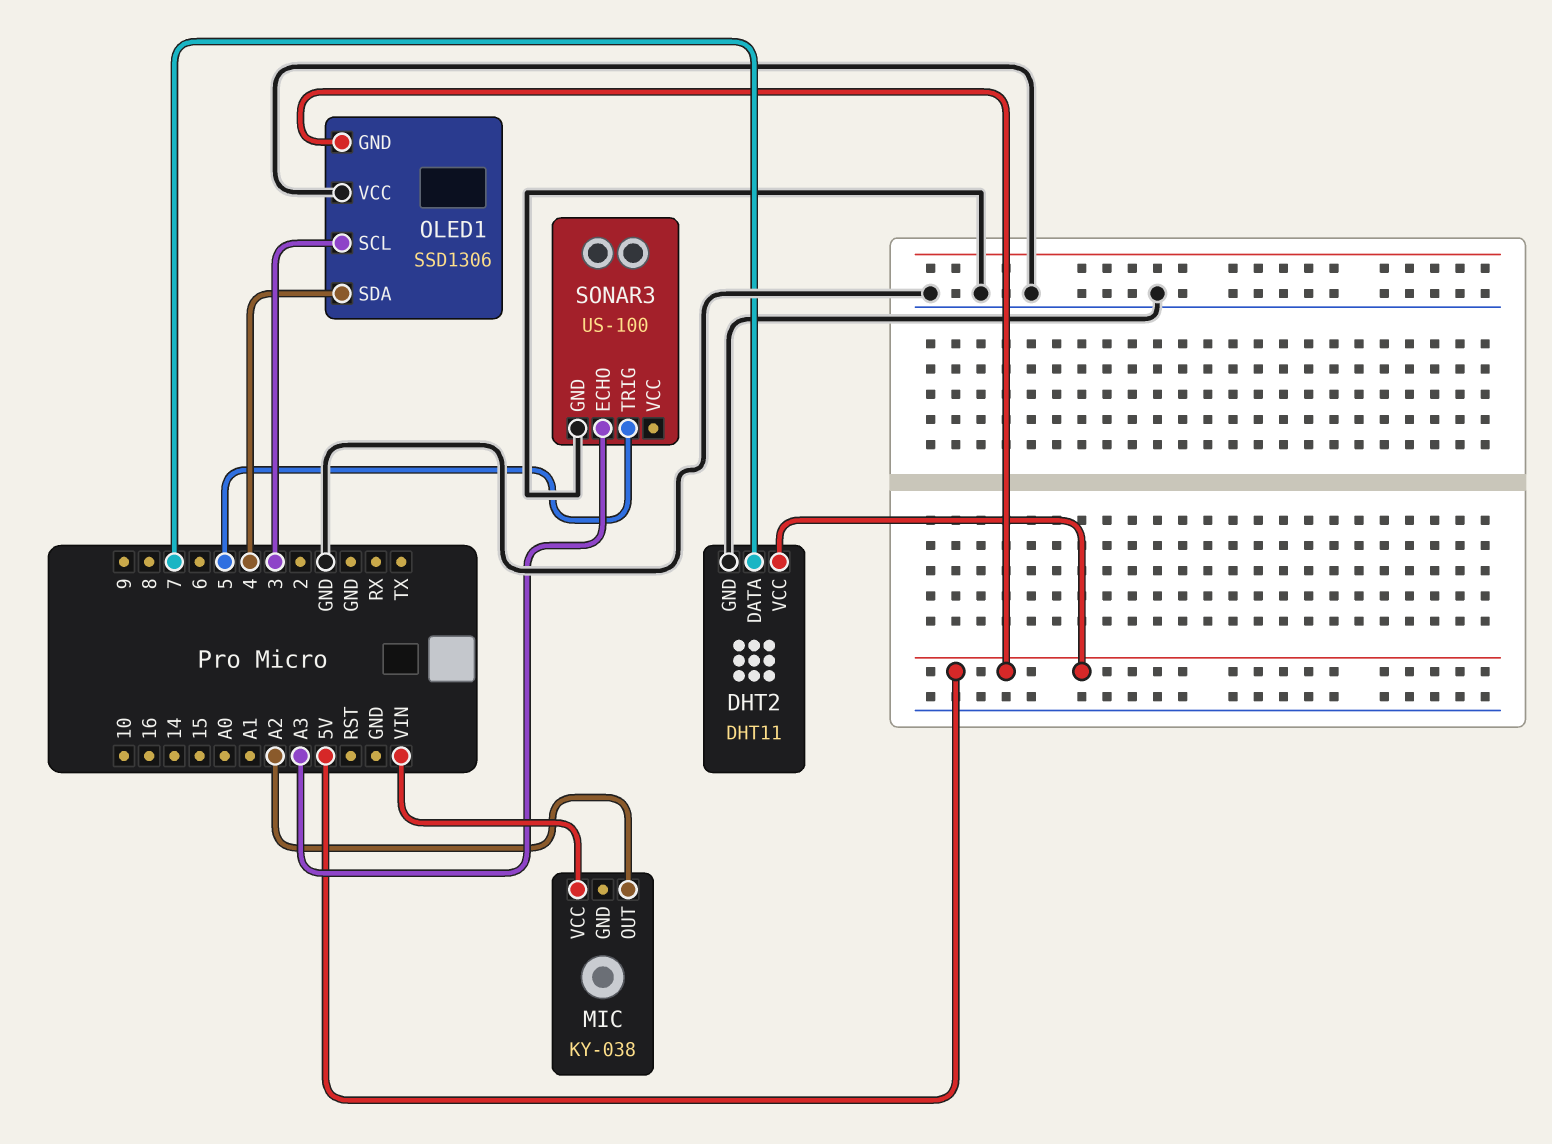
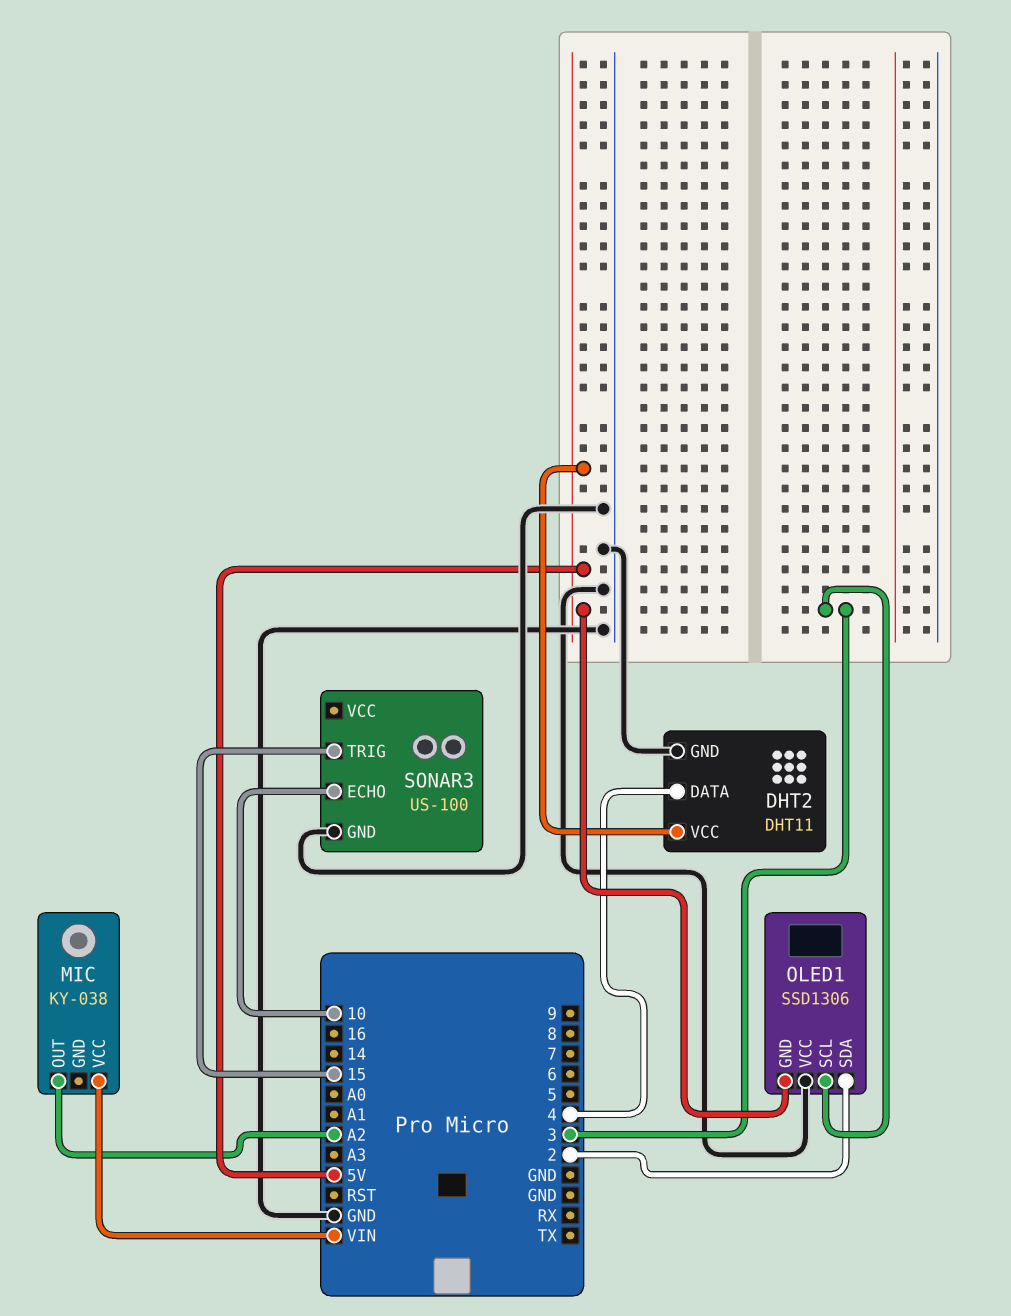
DHT2 pin DATA: 7 -> 4
OLED1 pin SDA: 4 -> 2
SONAR3 pin ECHO: A3 -> 10
SONAR3 pin TRIG: 5 -> 15

